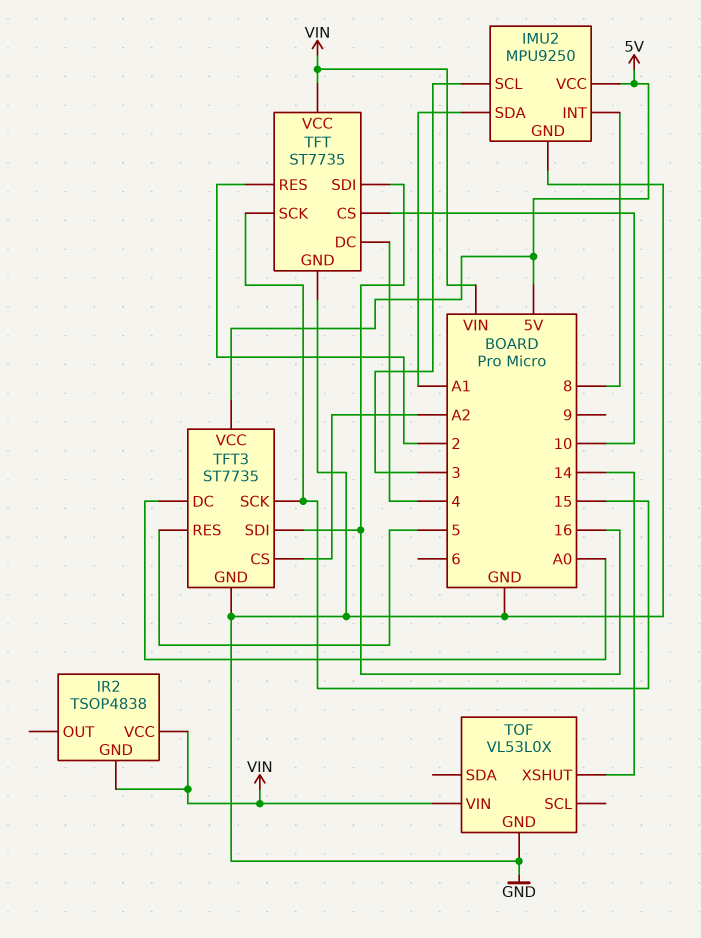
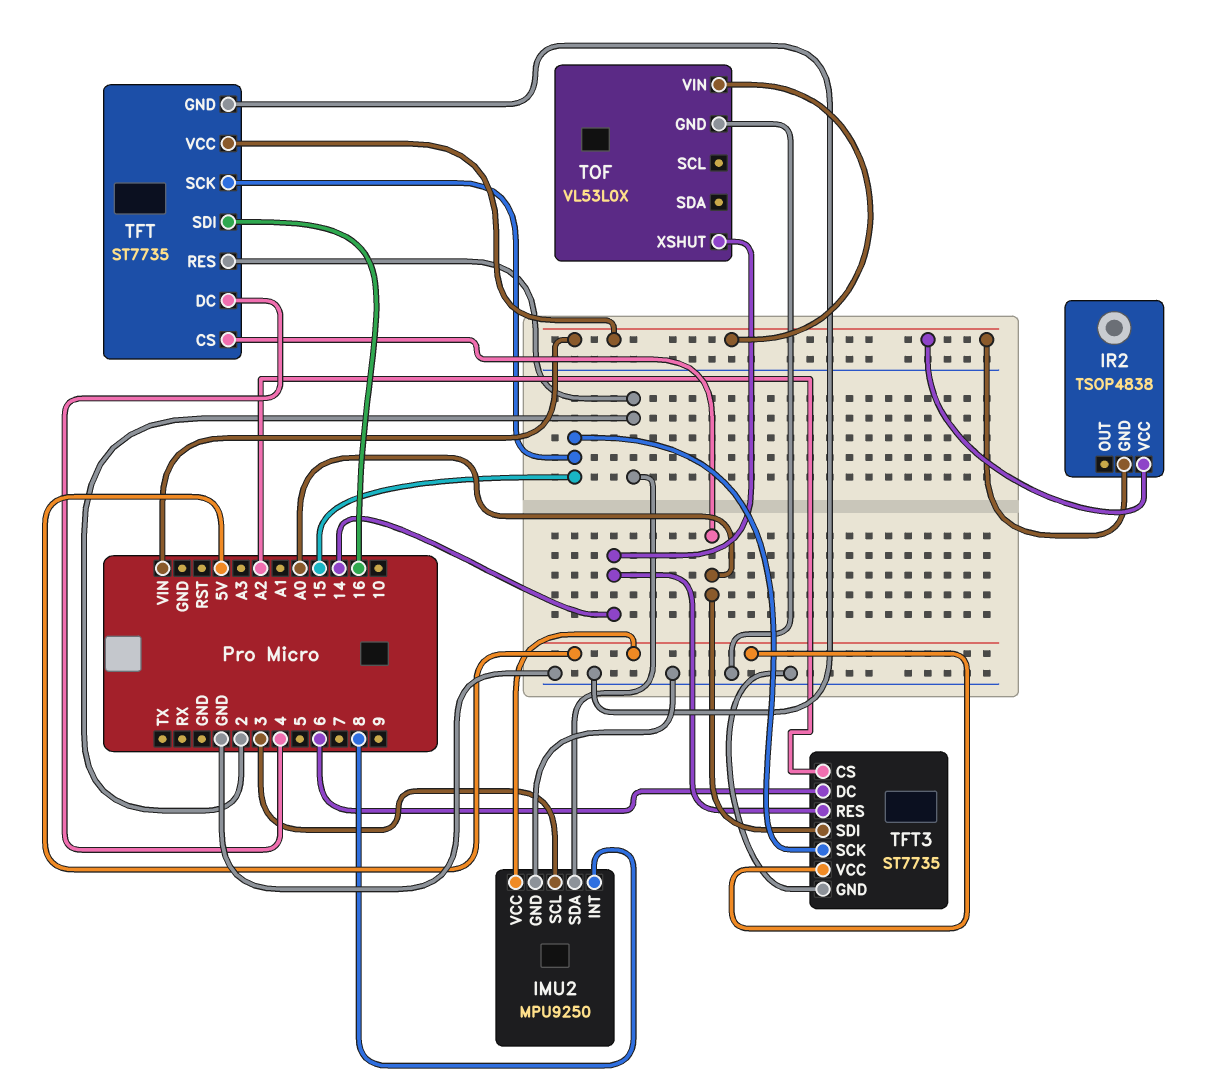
IMU2 pin SDA: A1 -> 2
TFT pin CS: 10 -> A0
TFT3 pin DC: A0 -> 6
TFT3 pin RES: 5 -> 14
TFT3 pin SDI: 16 -> A0

